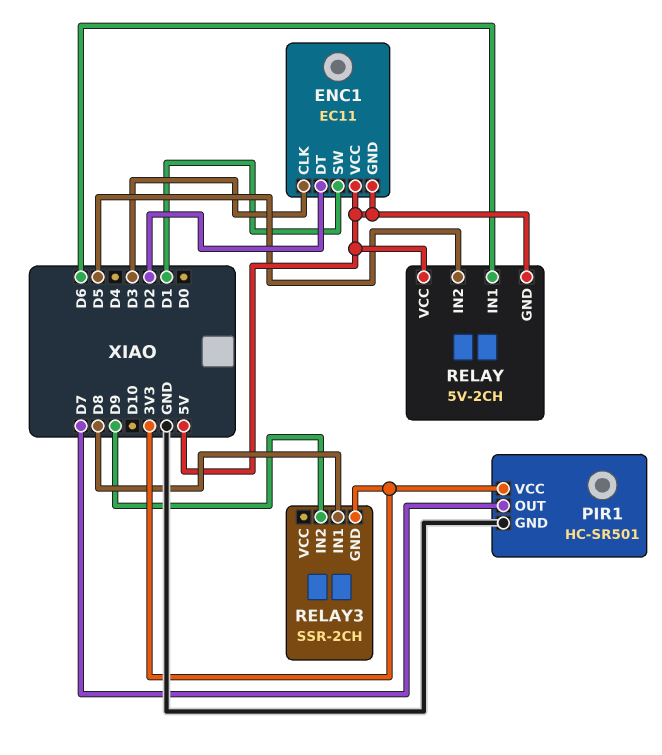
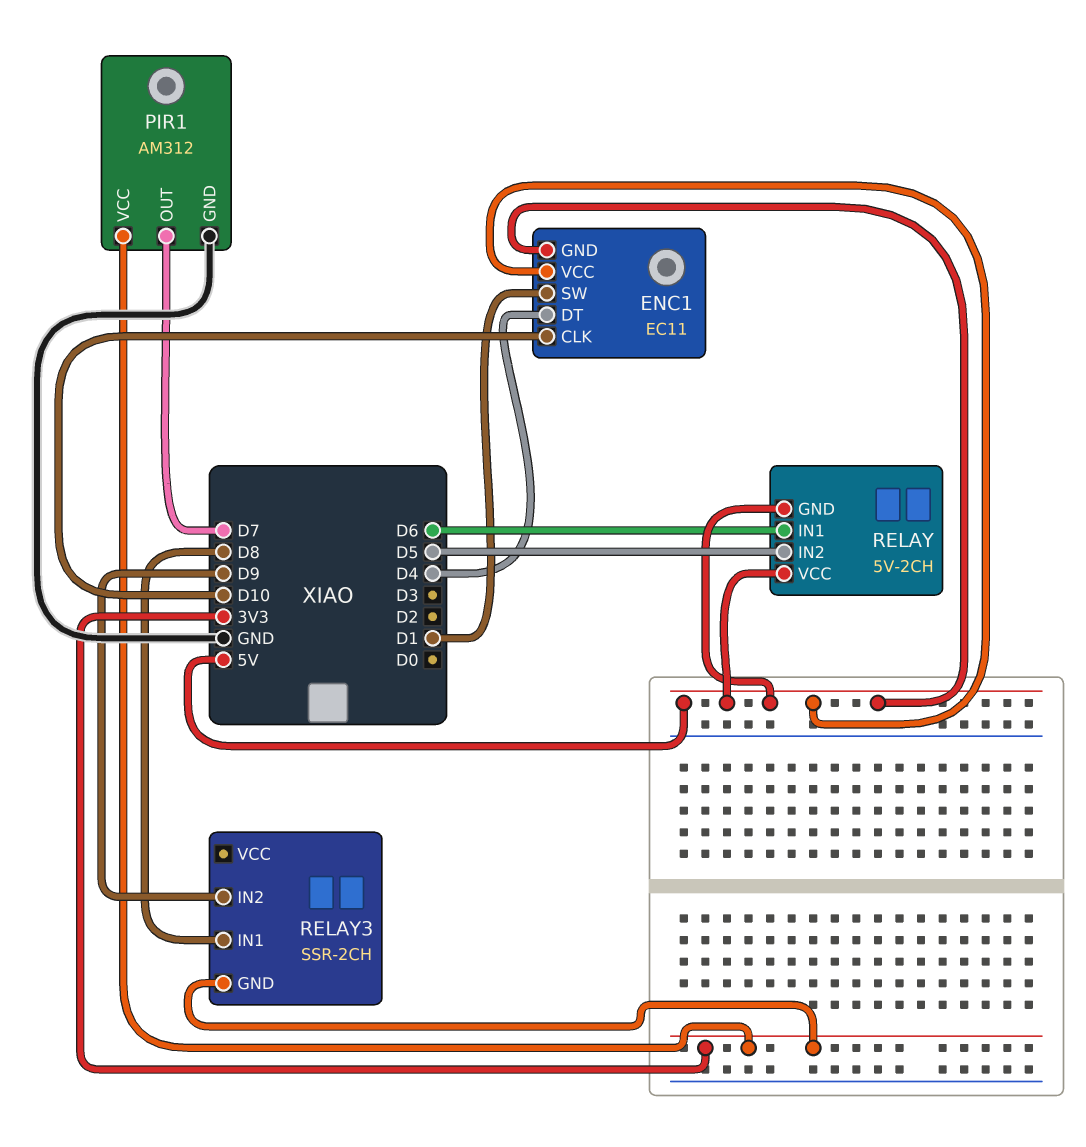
ENC1 pin CLK: D3 -> D10
ENC1 pin DT: D2 -> D4
PIR1: HC-SR501 -> AM312

